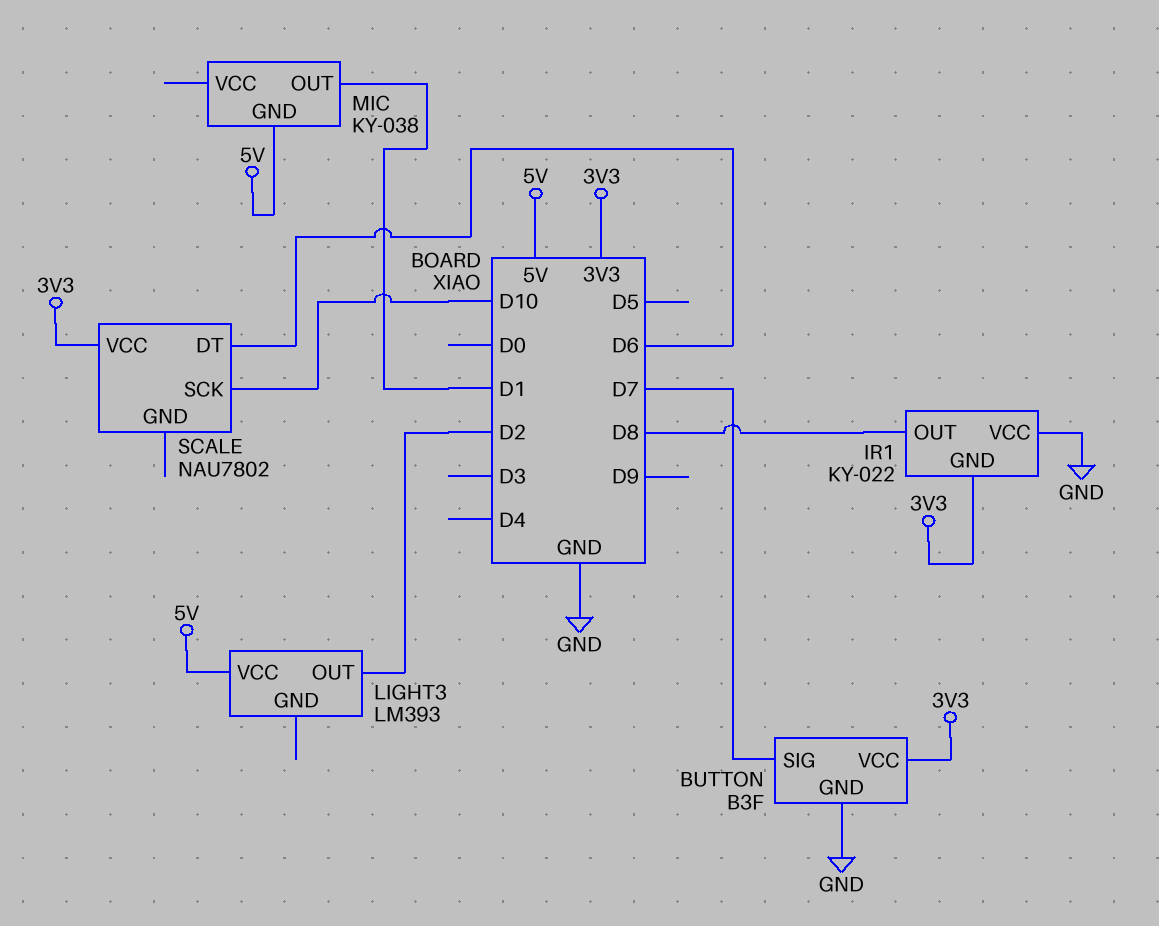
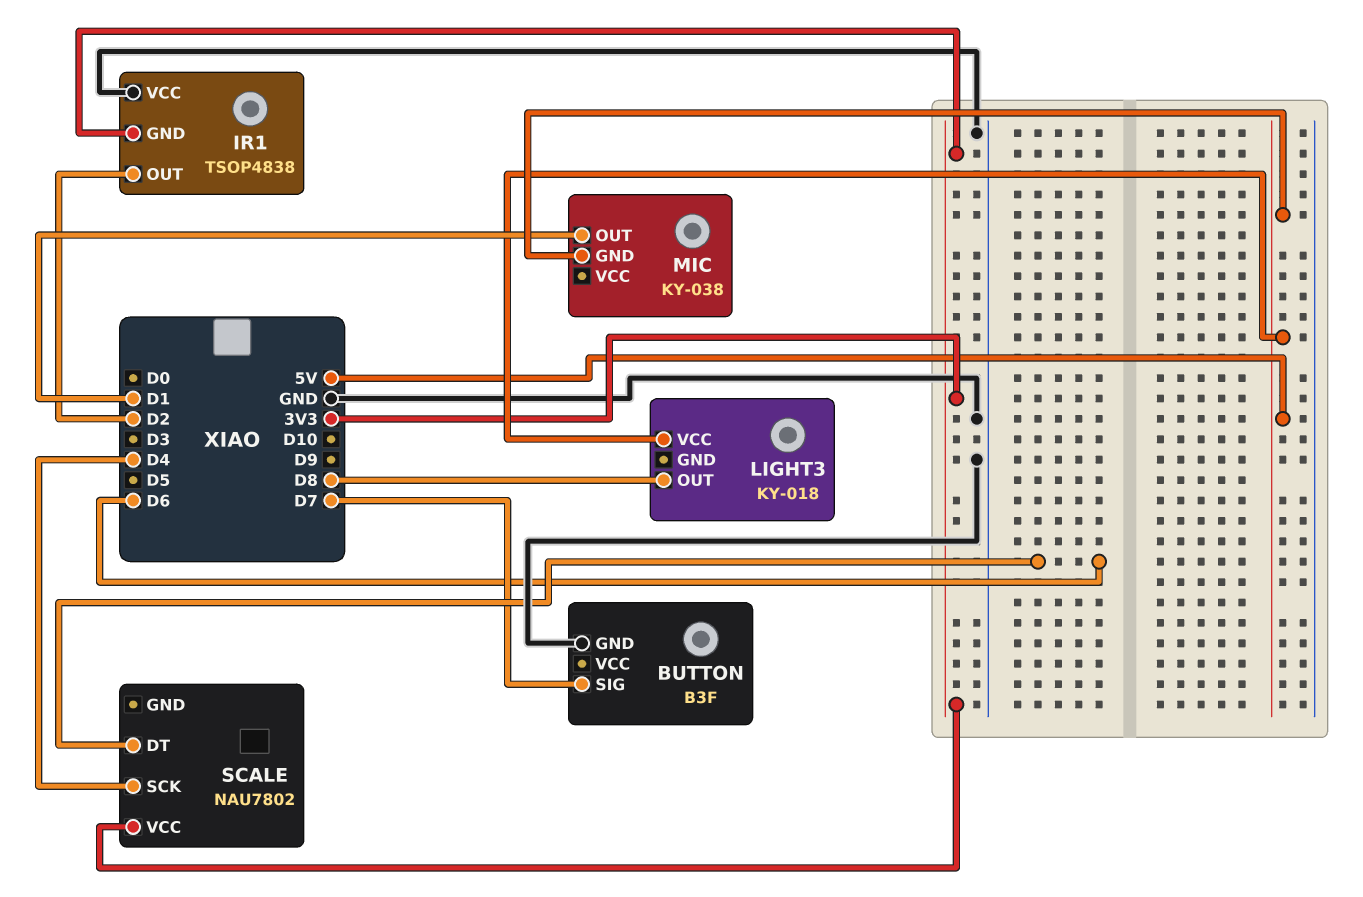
BUTTON pin VCC: 3V3 -> none
IR1: KY-022 -> TSOP4838
IR1 pin OUT: D8 -> D2
LIGHT3: LM393 -> KY-018
LIGHT3 pin OUT: D2 -> D8
SCALE pin SCK: D10 -> D4

